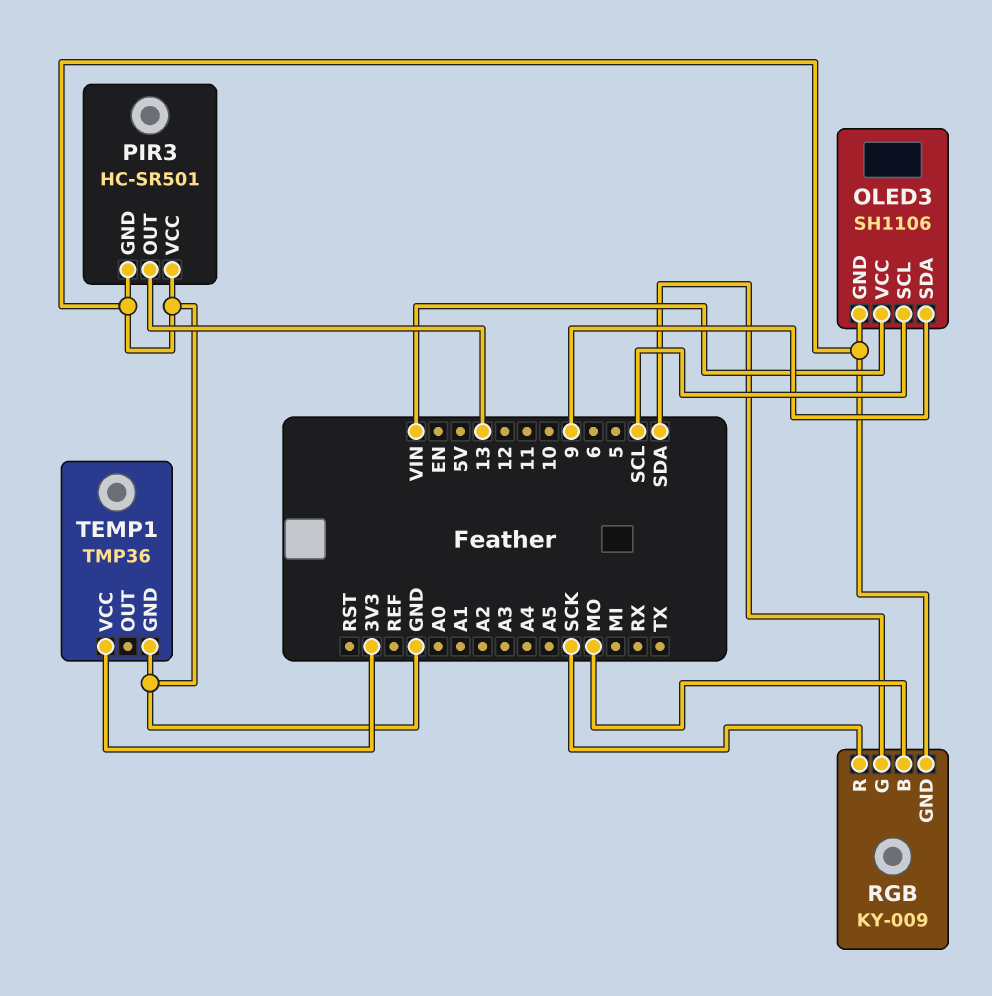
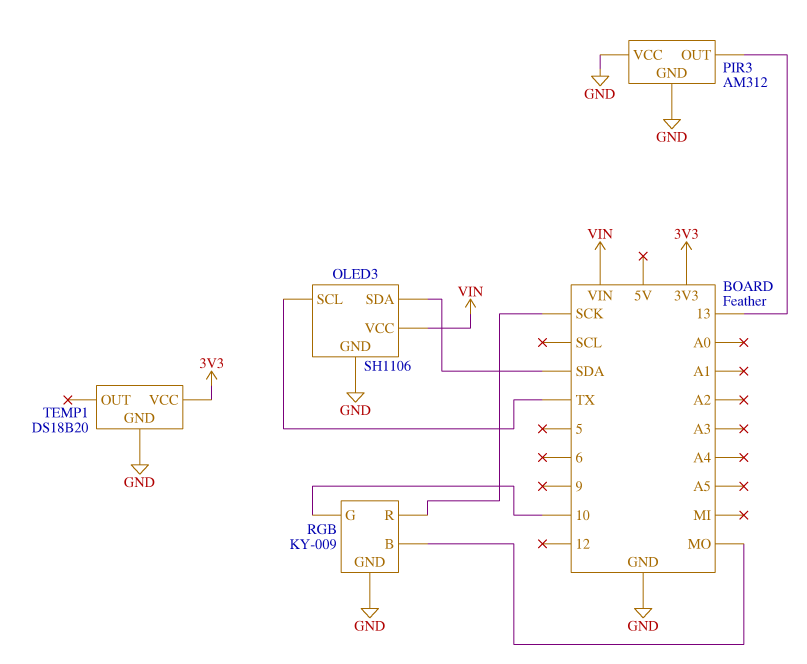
OLED3 pin SCL: SCL -> TX
OLED3 pin SDA: 9 -> SDA
PIR3: HC-SR501 -> AM312
RGB pin G: SDA -> 10
TEMP1: TMP36 -> DS18B20

